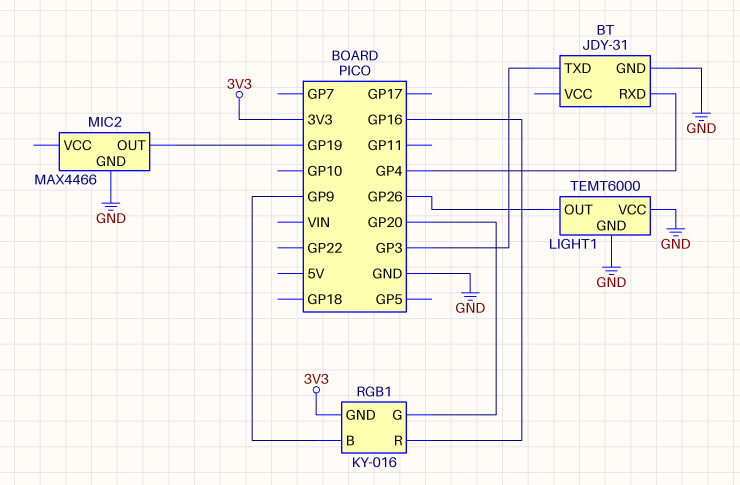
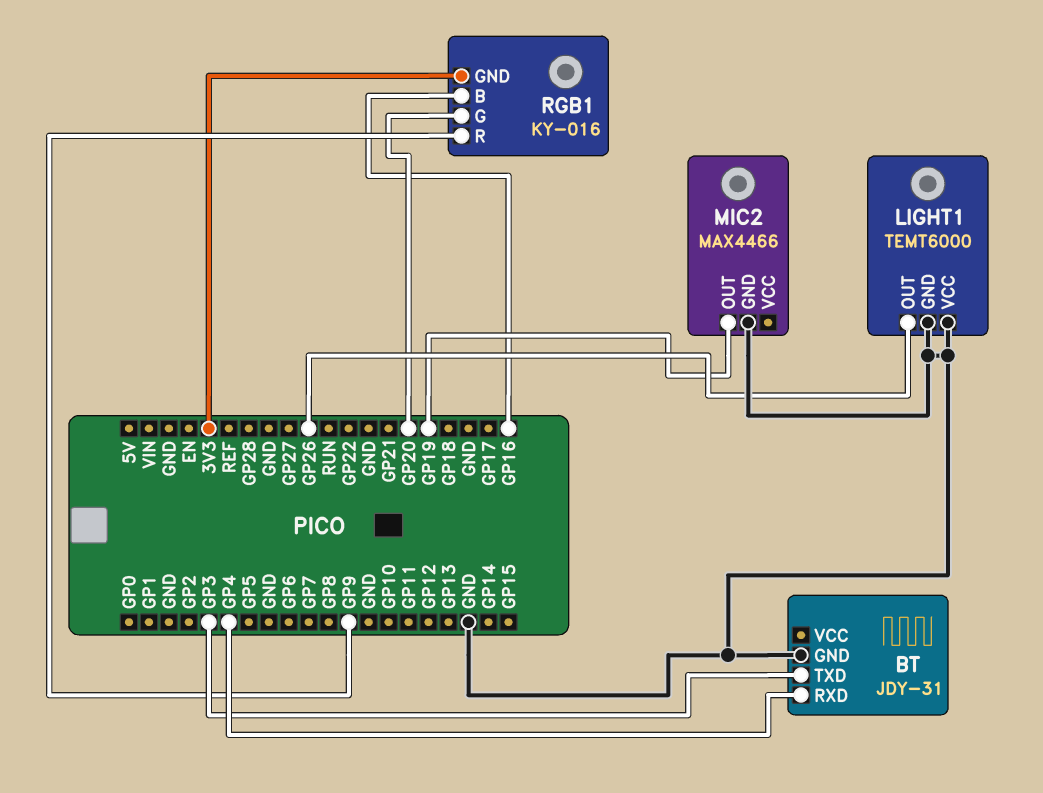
RGB1 pin B: GP9 -> GP16
RGB1 pin R: GP16 -> GP9

